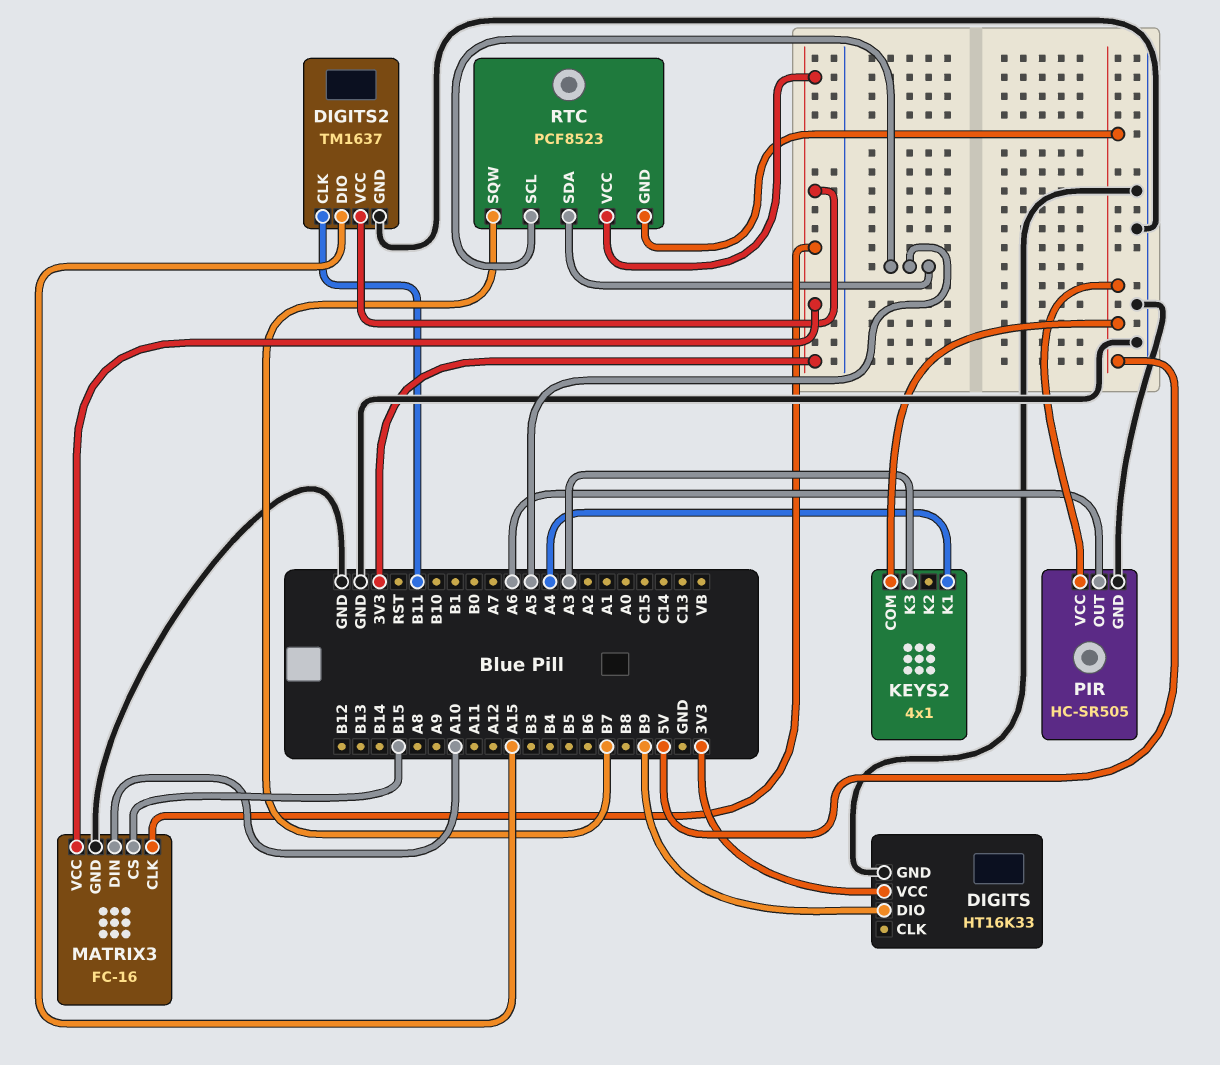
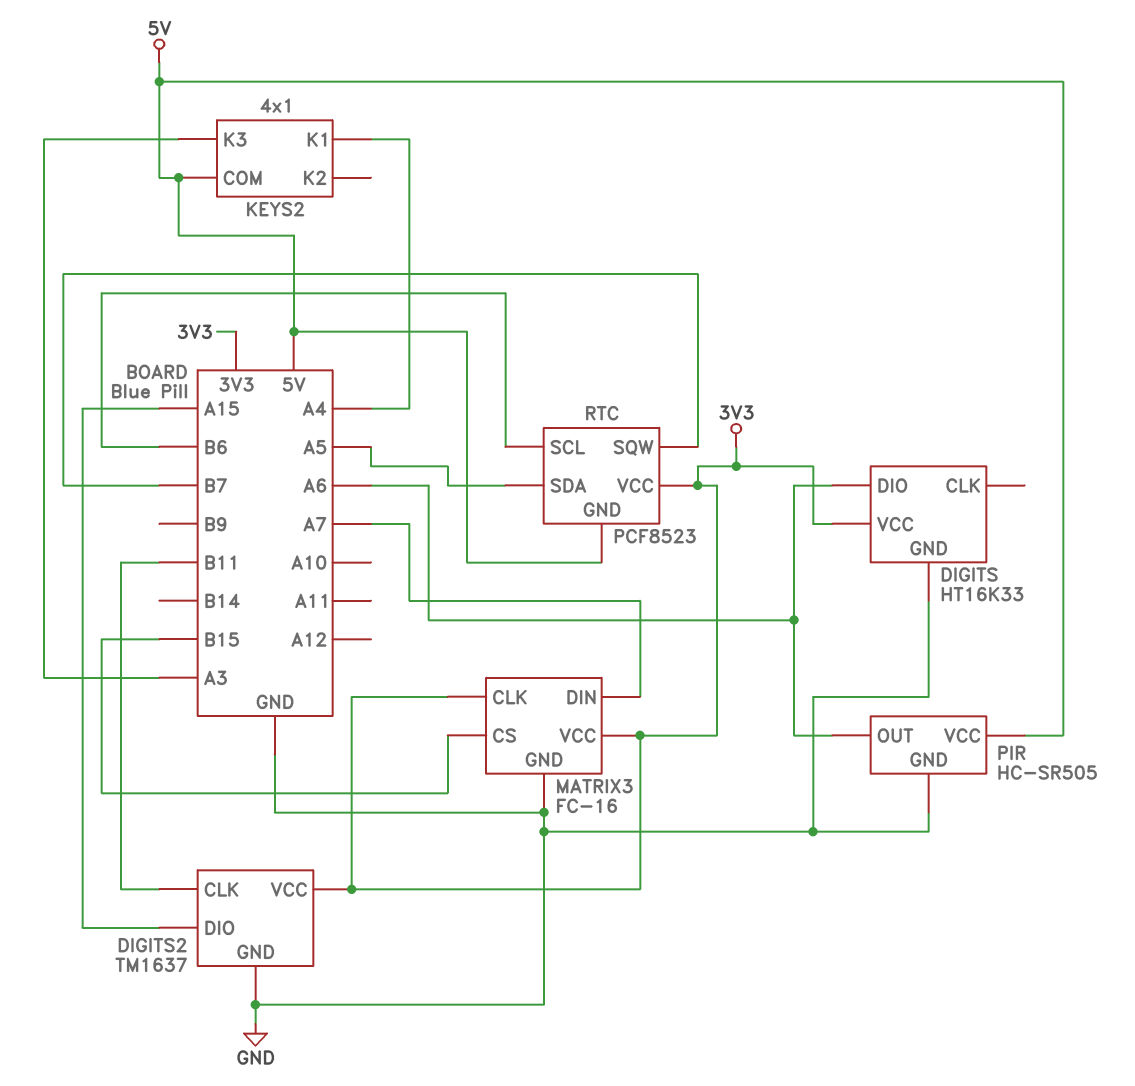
DIGITS pin DIO: B9 -> A6
MATRIX3 pin DIN: A10 -> A7
RTC pin SCL: A5 -> B6

